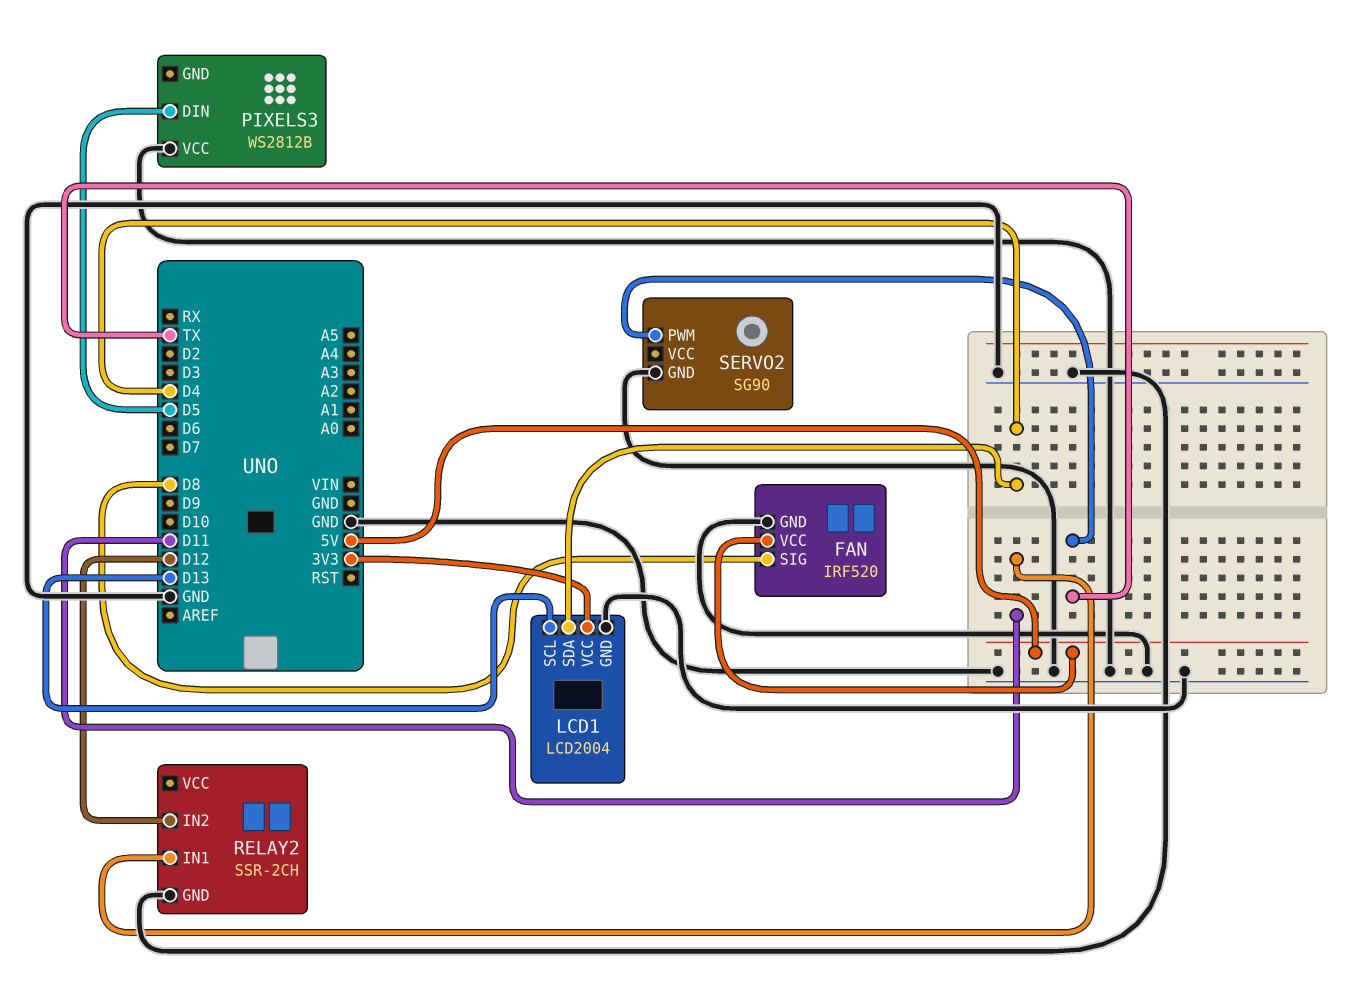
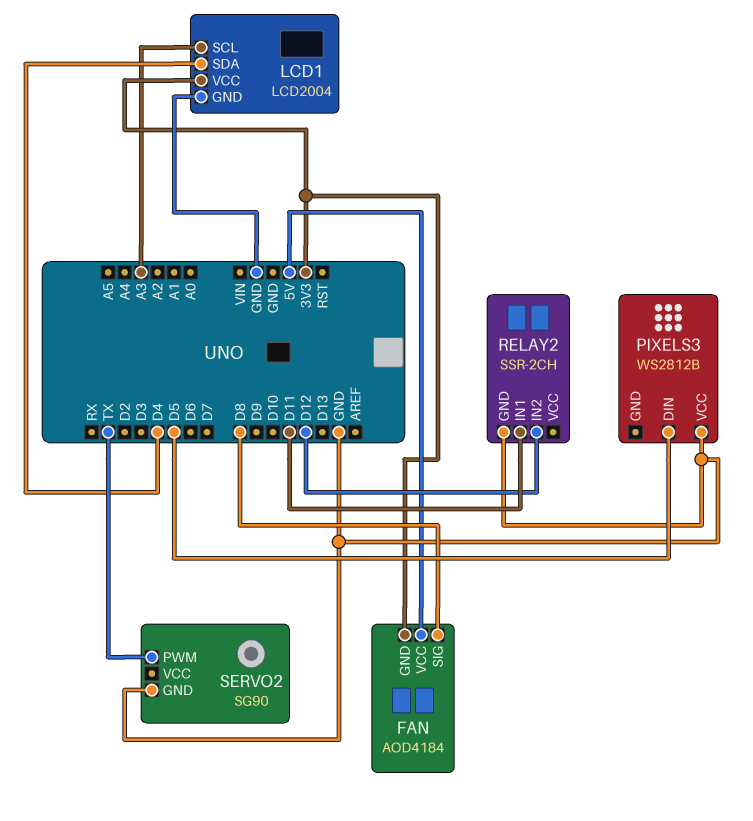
FAN: IRF520 -> AOD4184
FAN pin GND: GND -> 3V3
LCD1 pin SCL: D13 -> A3

